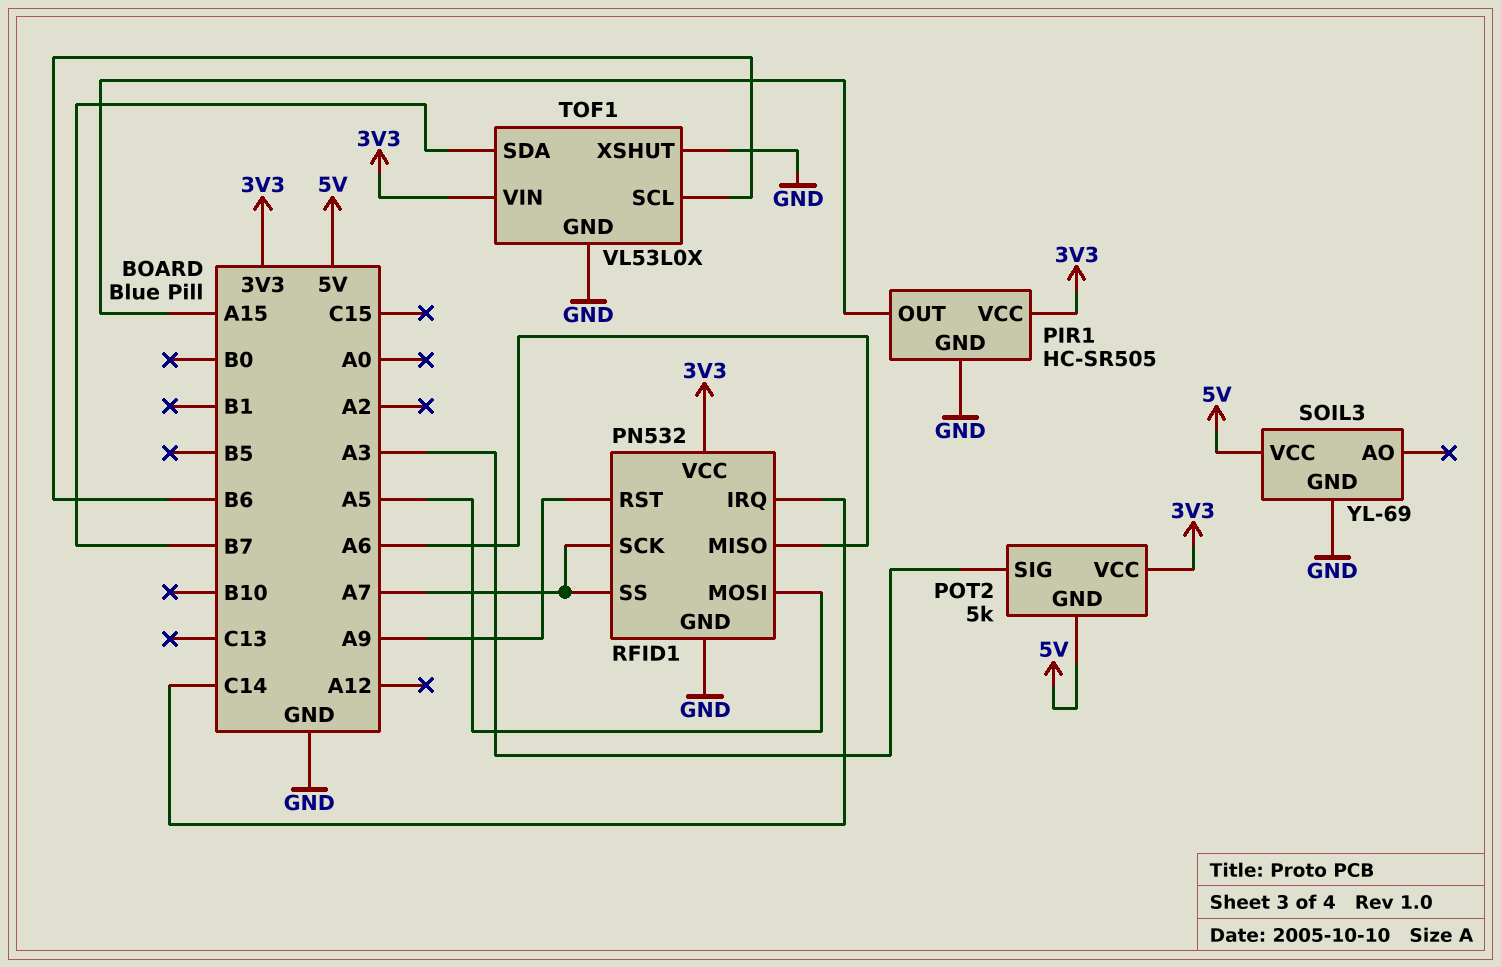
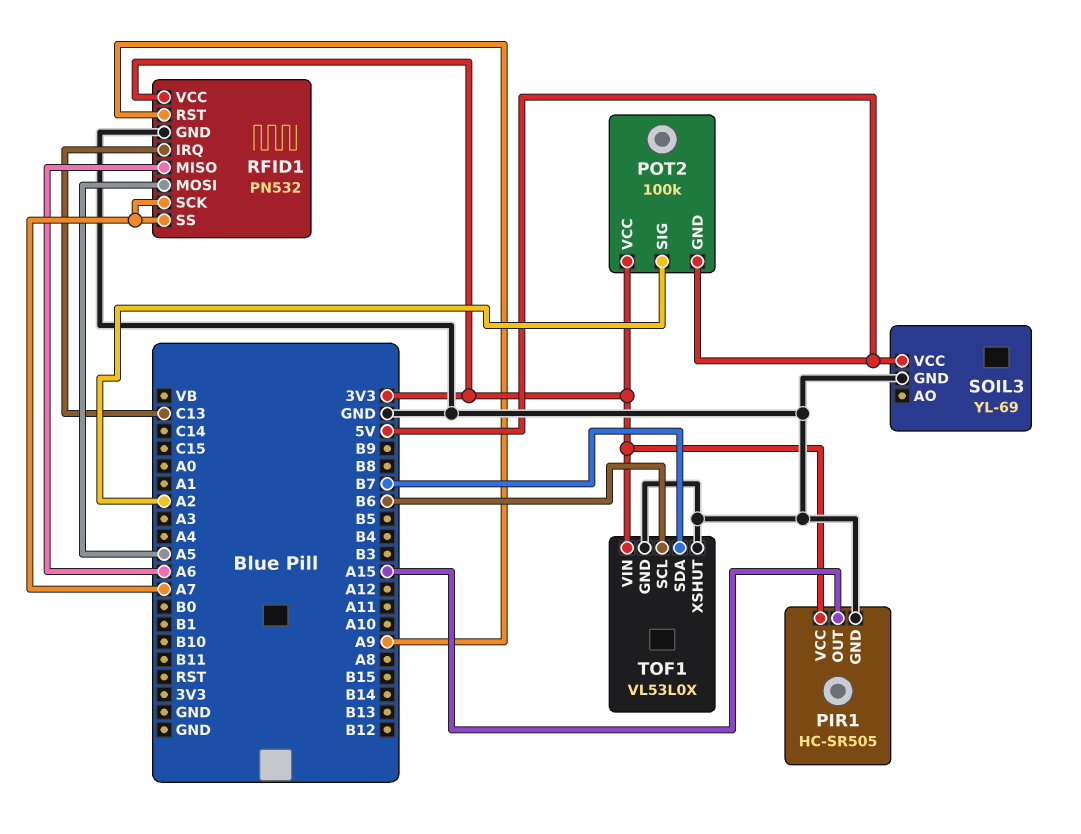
POT2: 5k -> 100k
POT2 pin SIG: A3 -> A2
RFID1 pin IRQ: C14 -> C13

